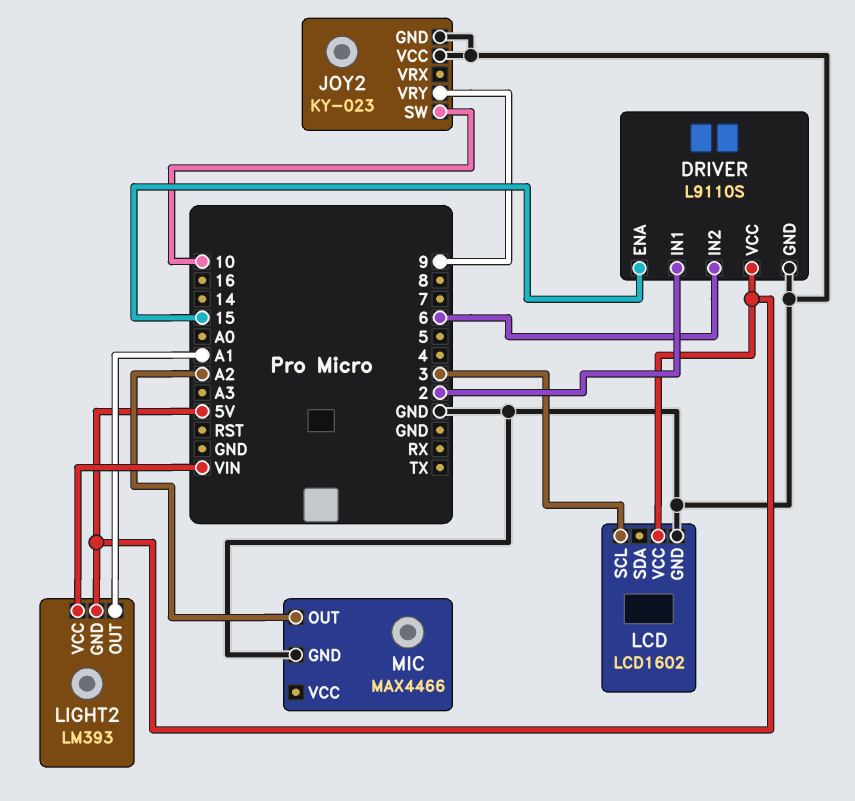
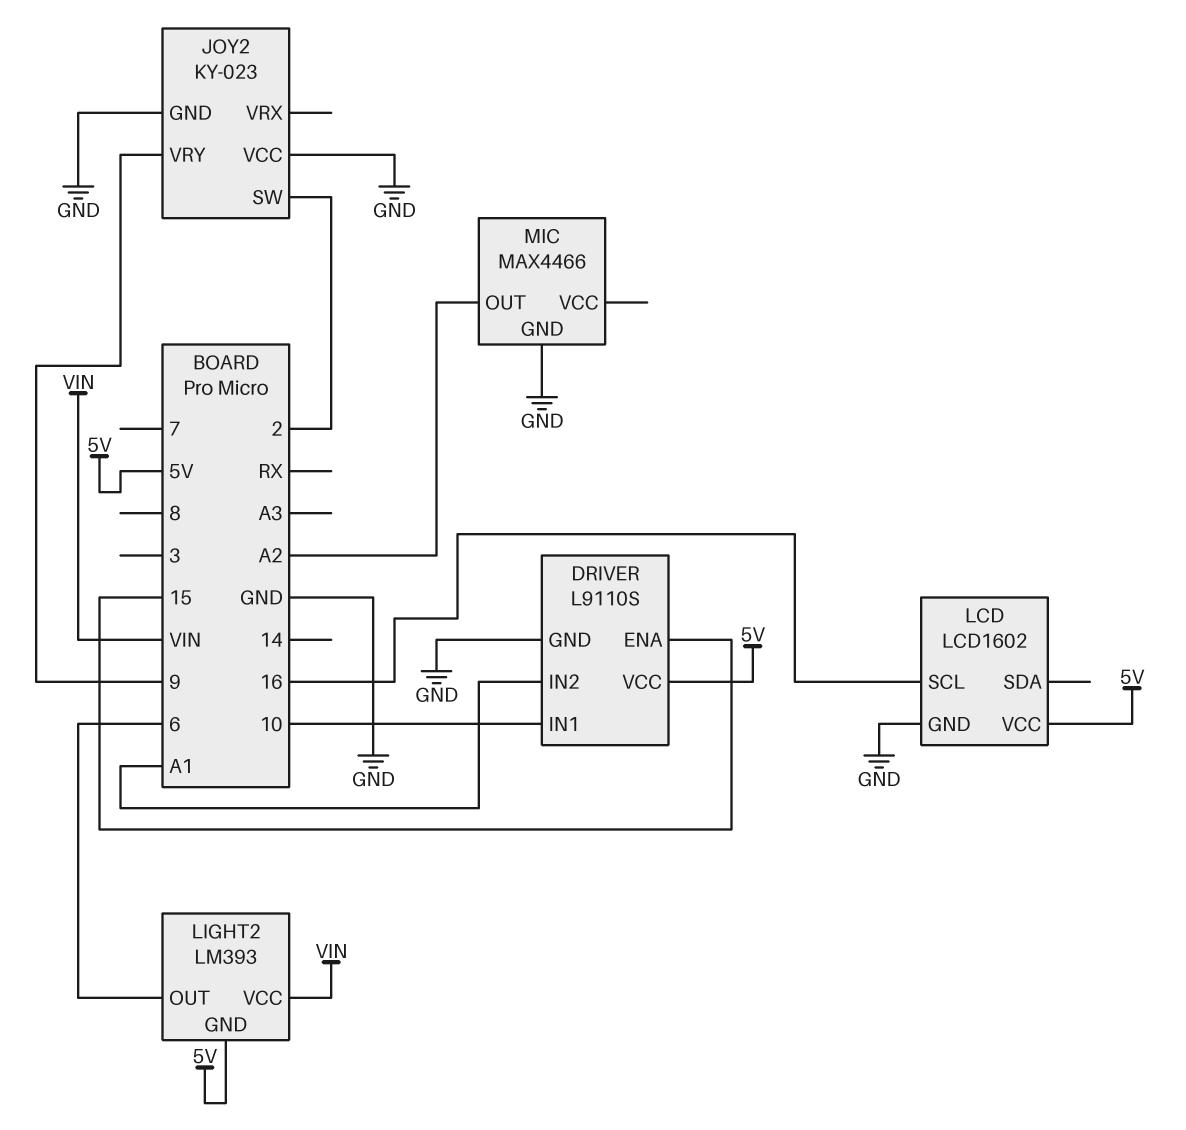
DRIVER pin IN1: 2 -> 10
DRIVER pin IN2: 6 -> A1
JOY2 pin SW: 10 -> 2
LCD pin SCL: 3 -> 16
LIGHT2 pin OUT: A1 -> 6

